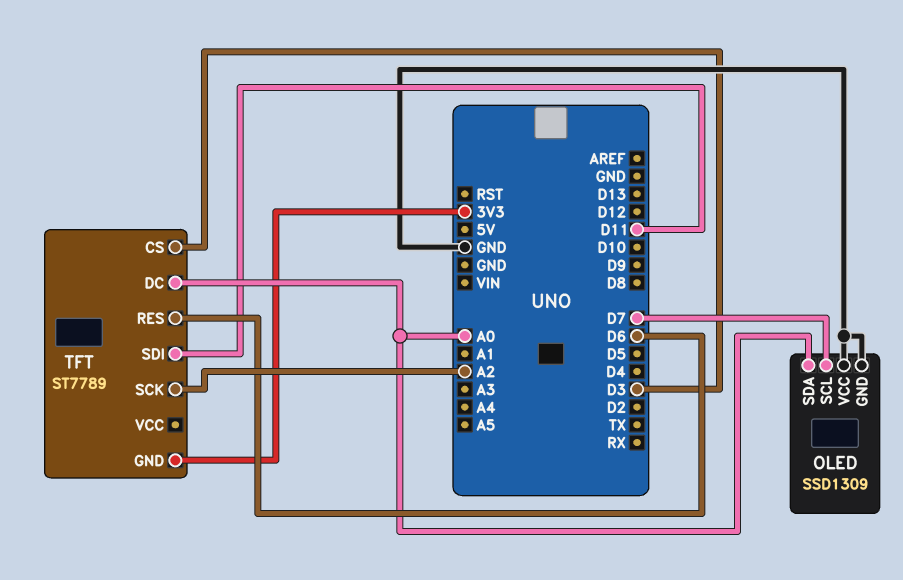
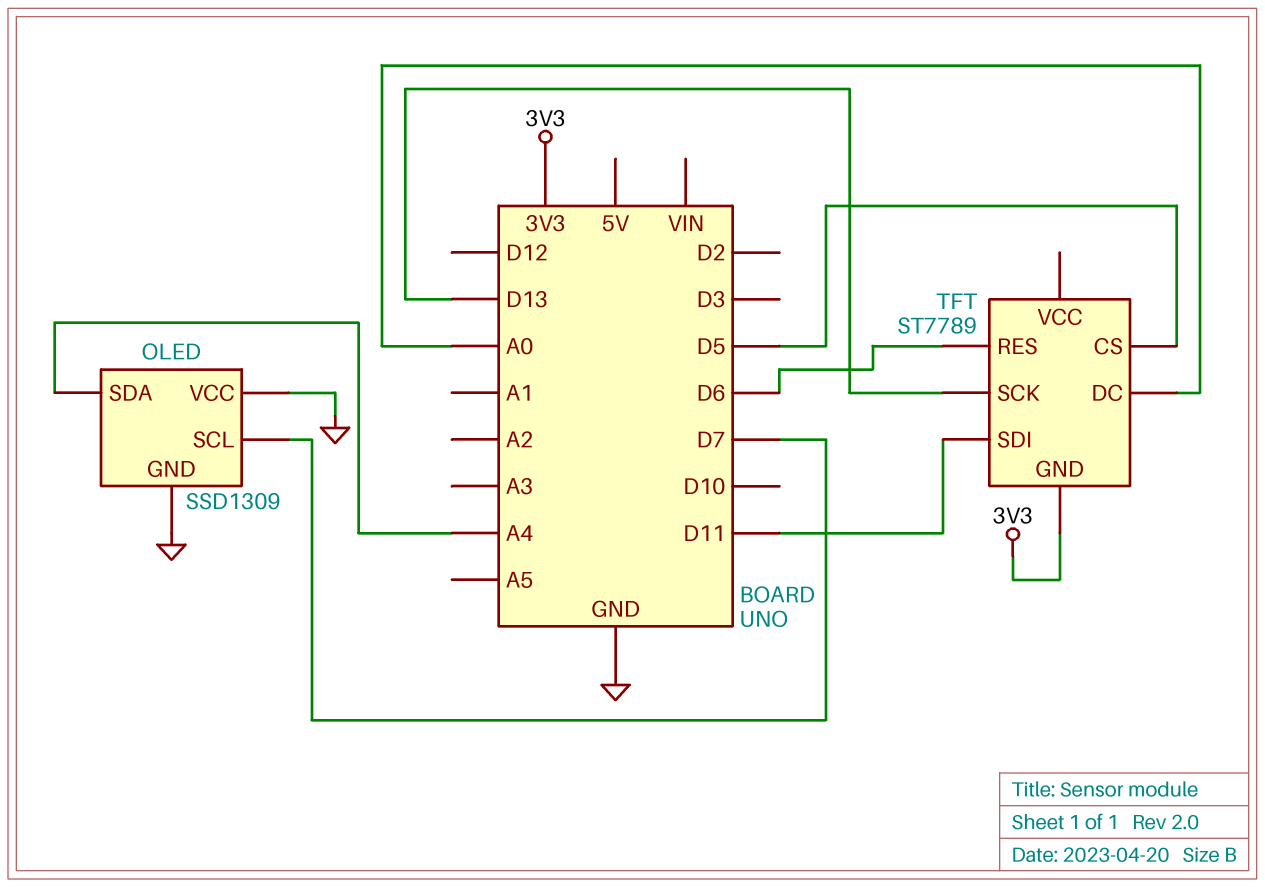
OLED pin SDA: A0 -> A4
TFT pin CS: D3 -> D5
TFT pin SCK: A2 -> D13

